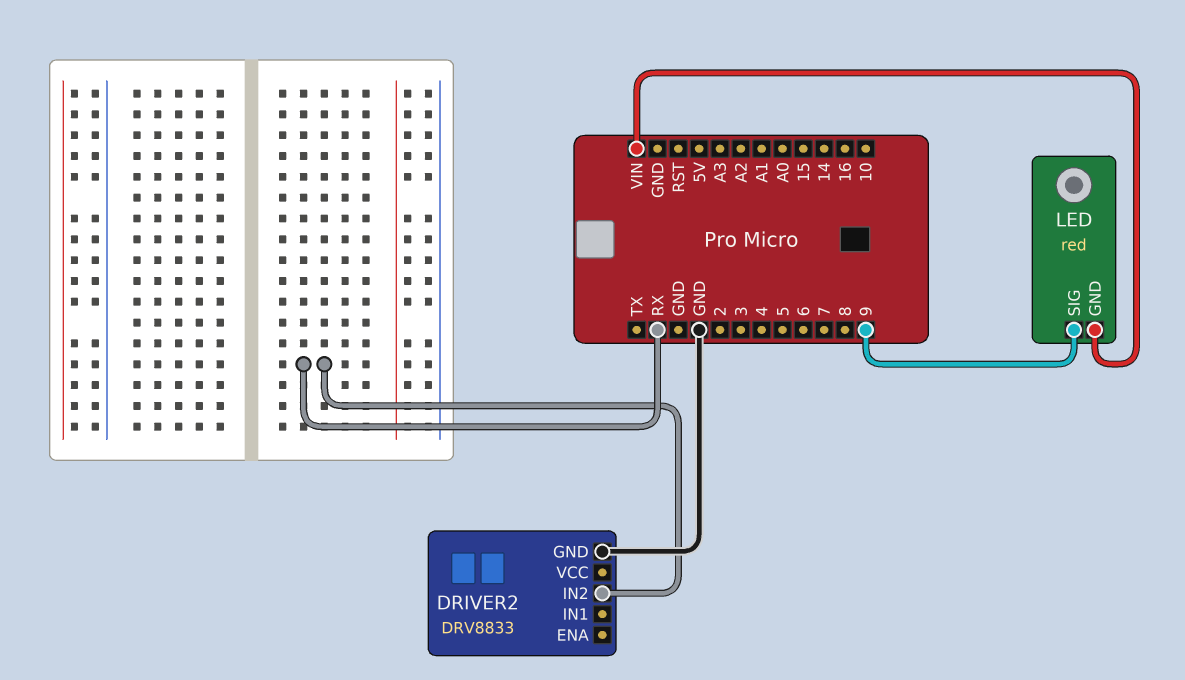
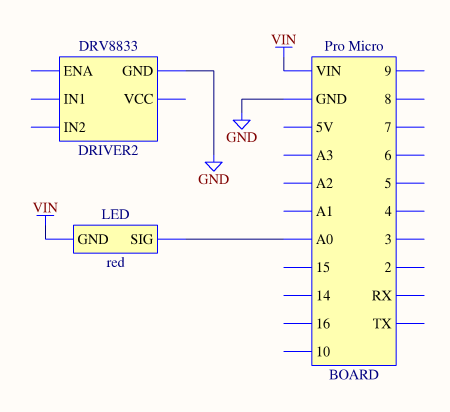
DRIVER2 pin IN2: RX -> none
LED pin SIG: 9 -> A0

